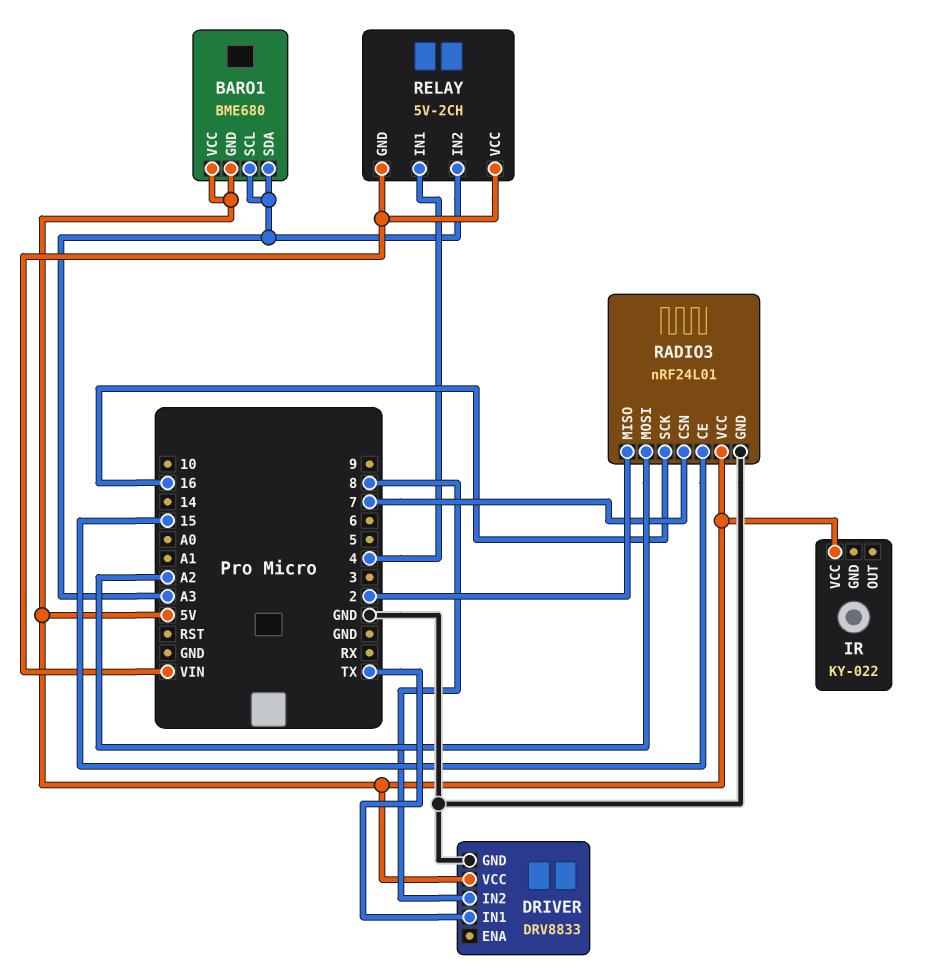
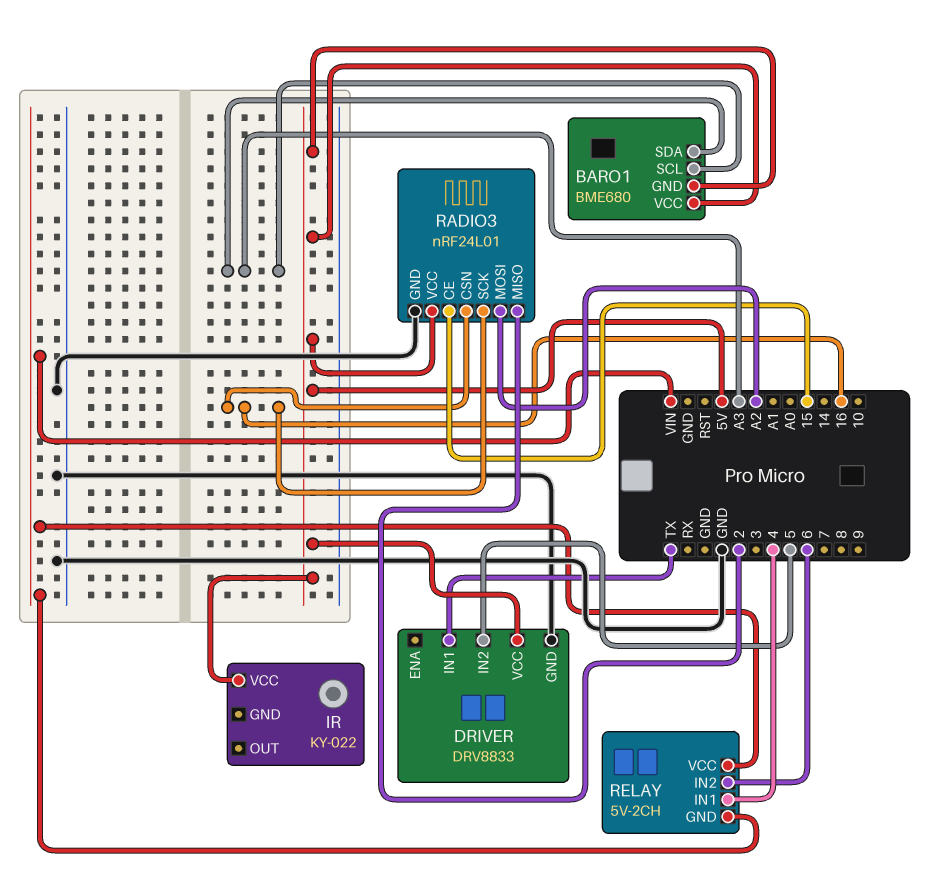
DRIVER pin IN2: 8 -> 5
RADIO3 pin CSN: 7 -> 16
RELAY pin IN2: A3 -> 6

